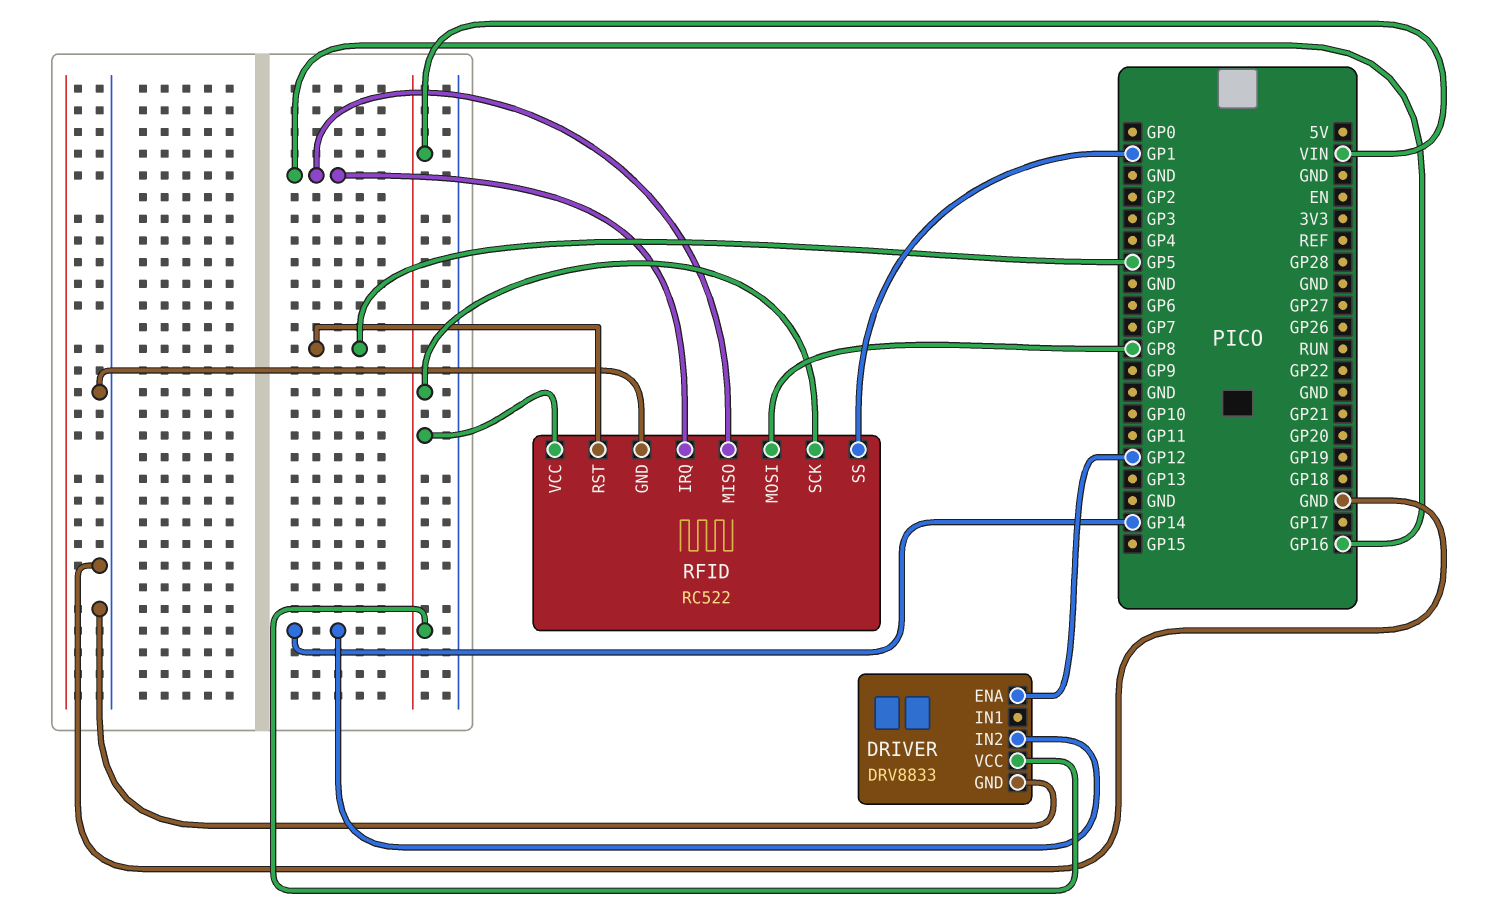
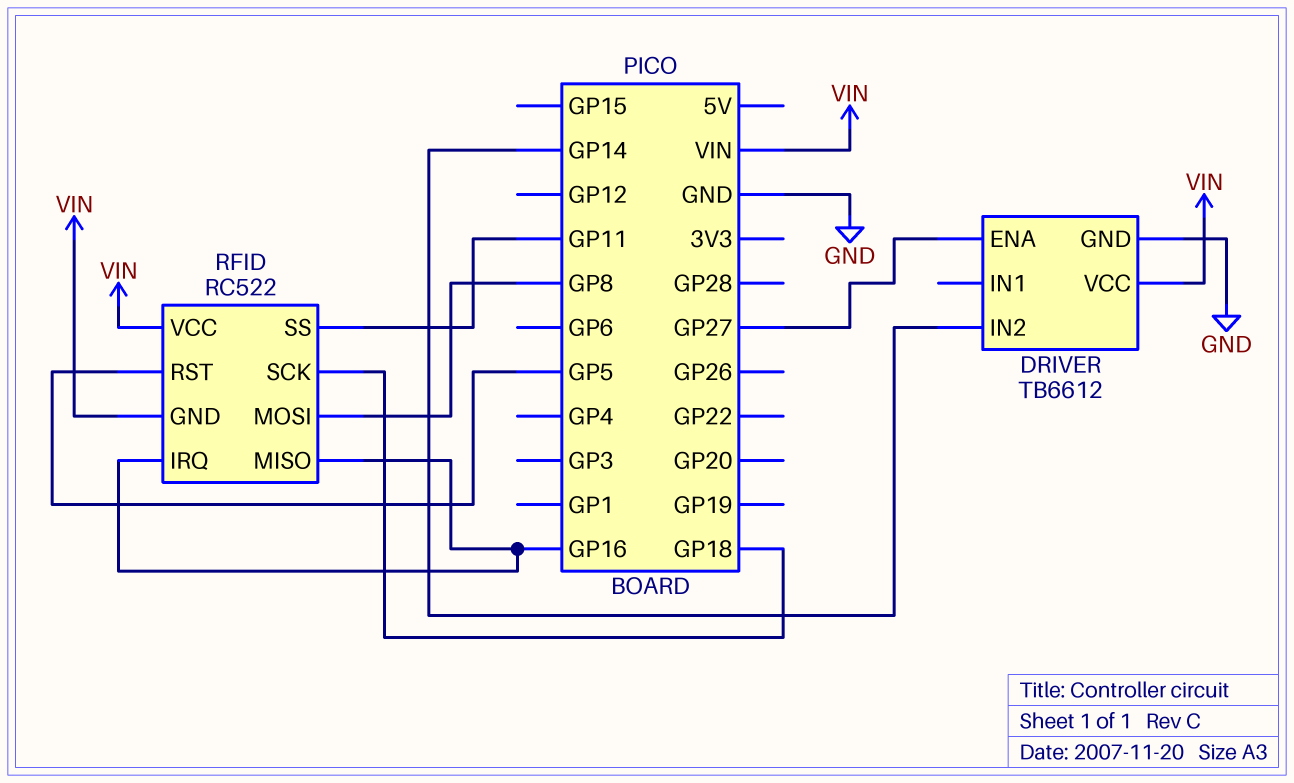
DRIVER: DRV8833 -> TB6612
DRIVER pin ENA: GP12 -> GP27
RFID pin GND: GND -> VIN
RFID pin SCK: VIN -> GP18
RFID pin SS: GP1 -> GP11

